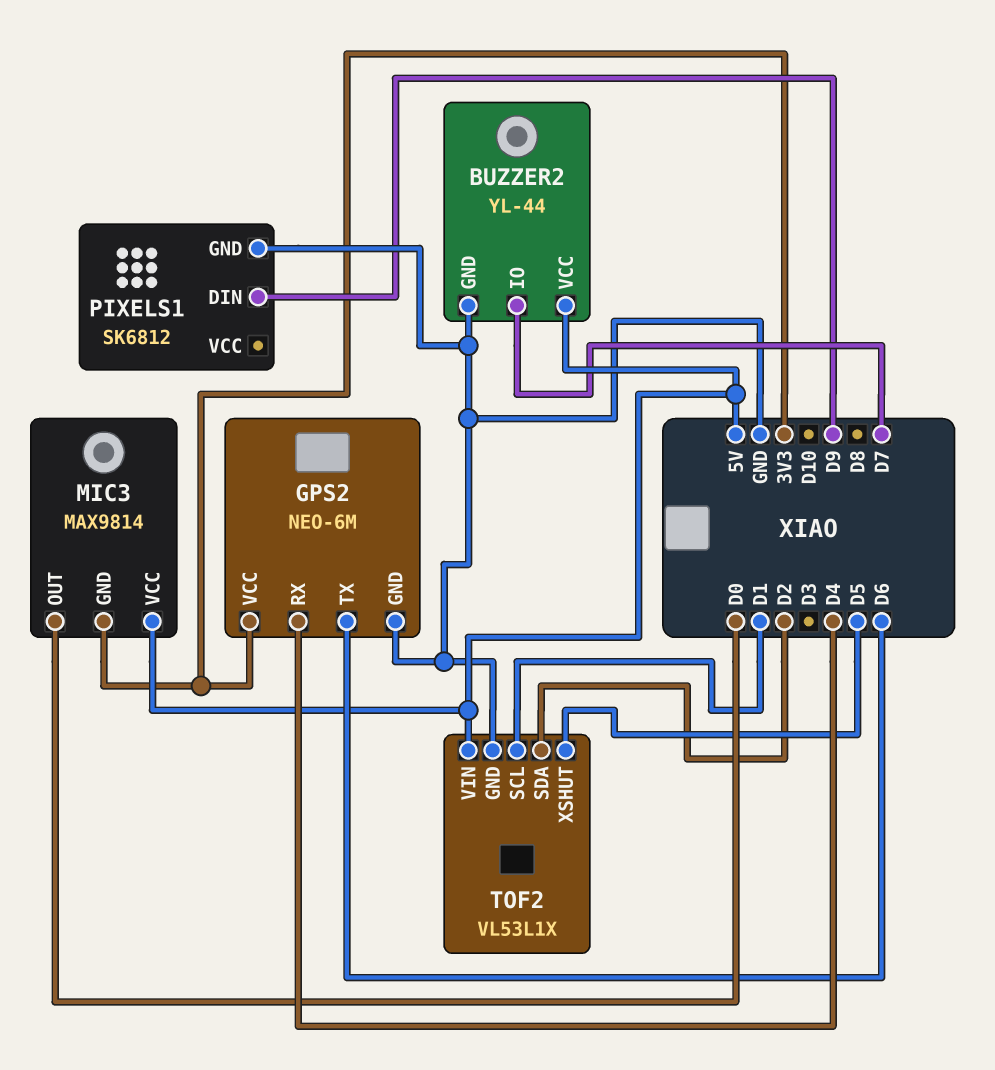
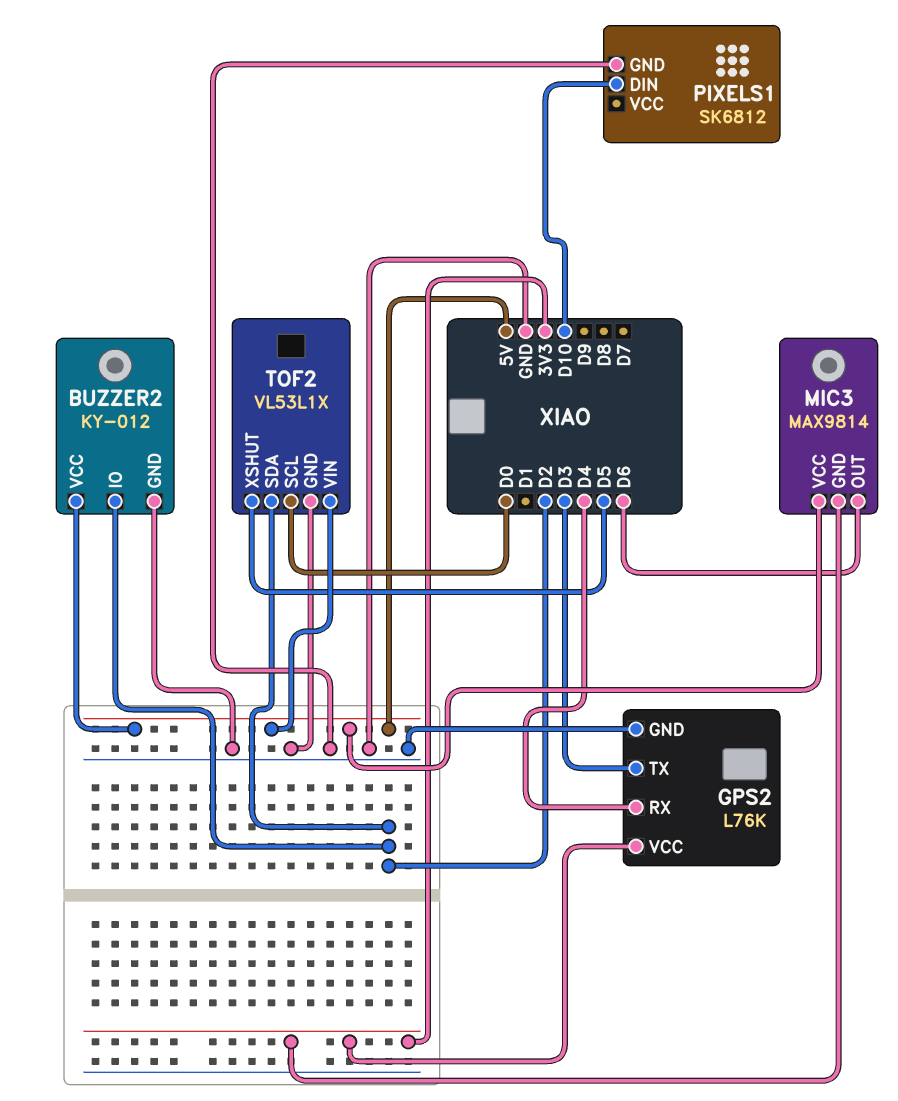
BUZZER2: YL-44 -> KY-012
BUZZER2 pin IO: D7 -> D2
GPS2: NEO-6M -> L76K
GPS2 pin TX: D6 -> D3
MIC3 pin OUT: D0 -> D6
PIXELS1 pin DIN: D9 -> D10
TOF2 pin SCL: D1 -> D0

